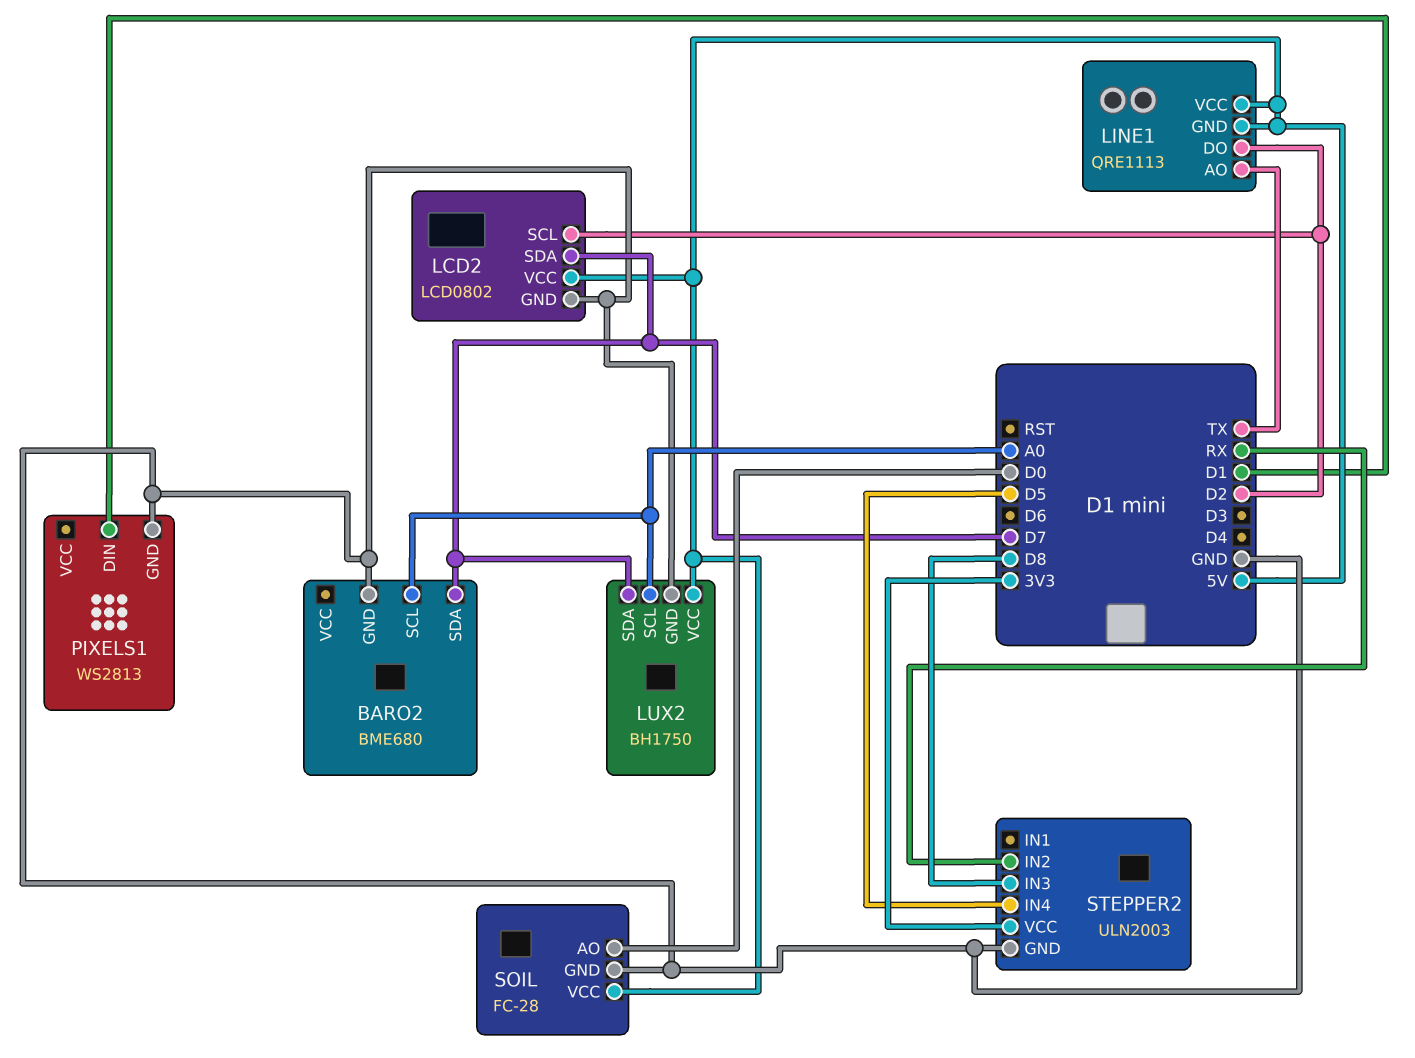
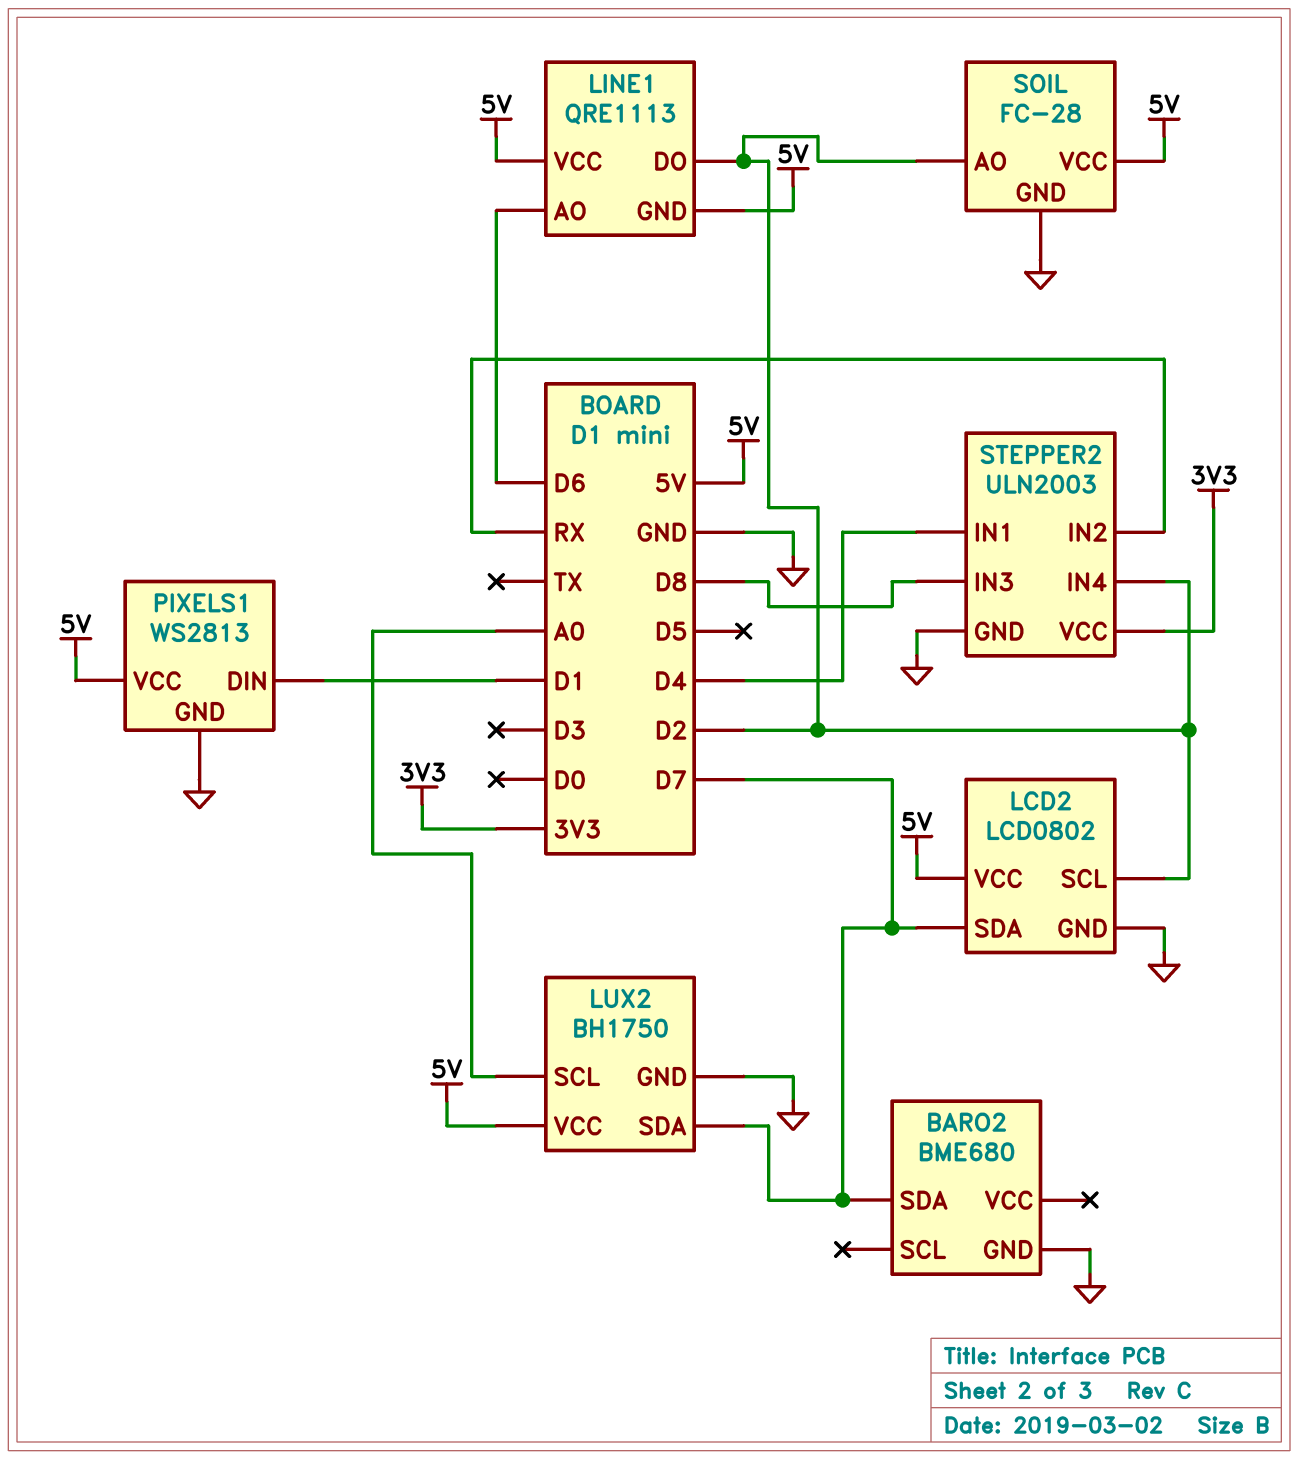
BARO2 pin SCL: A0 -> none
LINE1 pin AO: TX -> D6
PIXELS1 pin VCC: none -> 5V
SOIL pin AO: D0 -> D2
STEPPER2 pin IN1: none -> D4
STEPPER2 pin IN4: D5 -> D2

